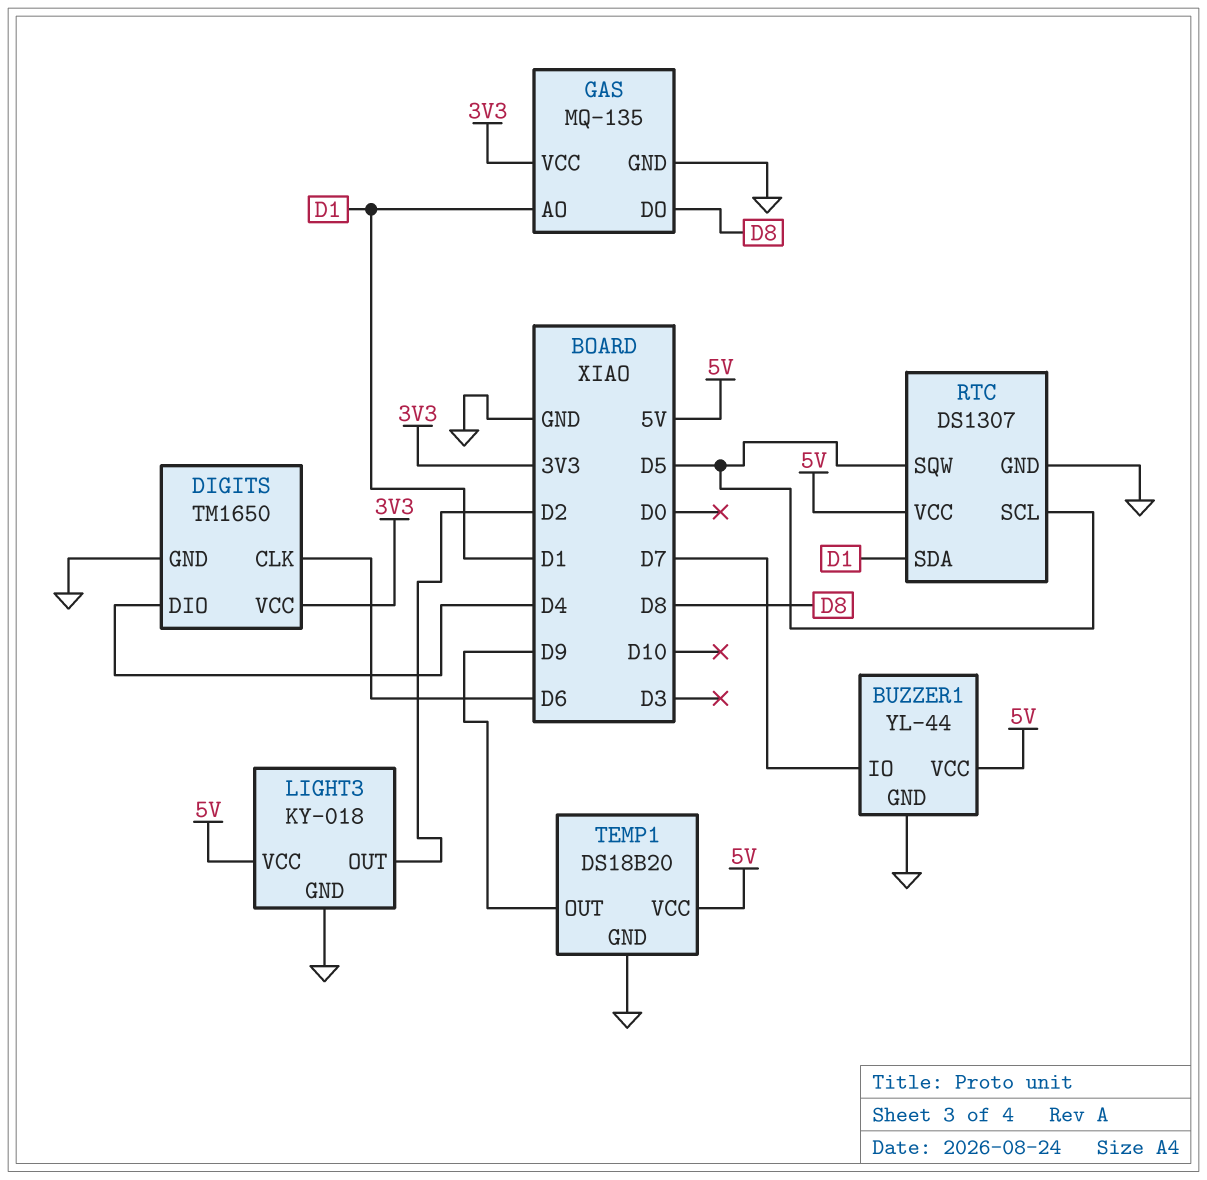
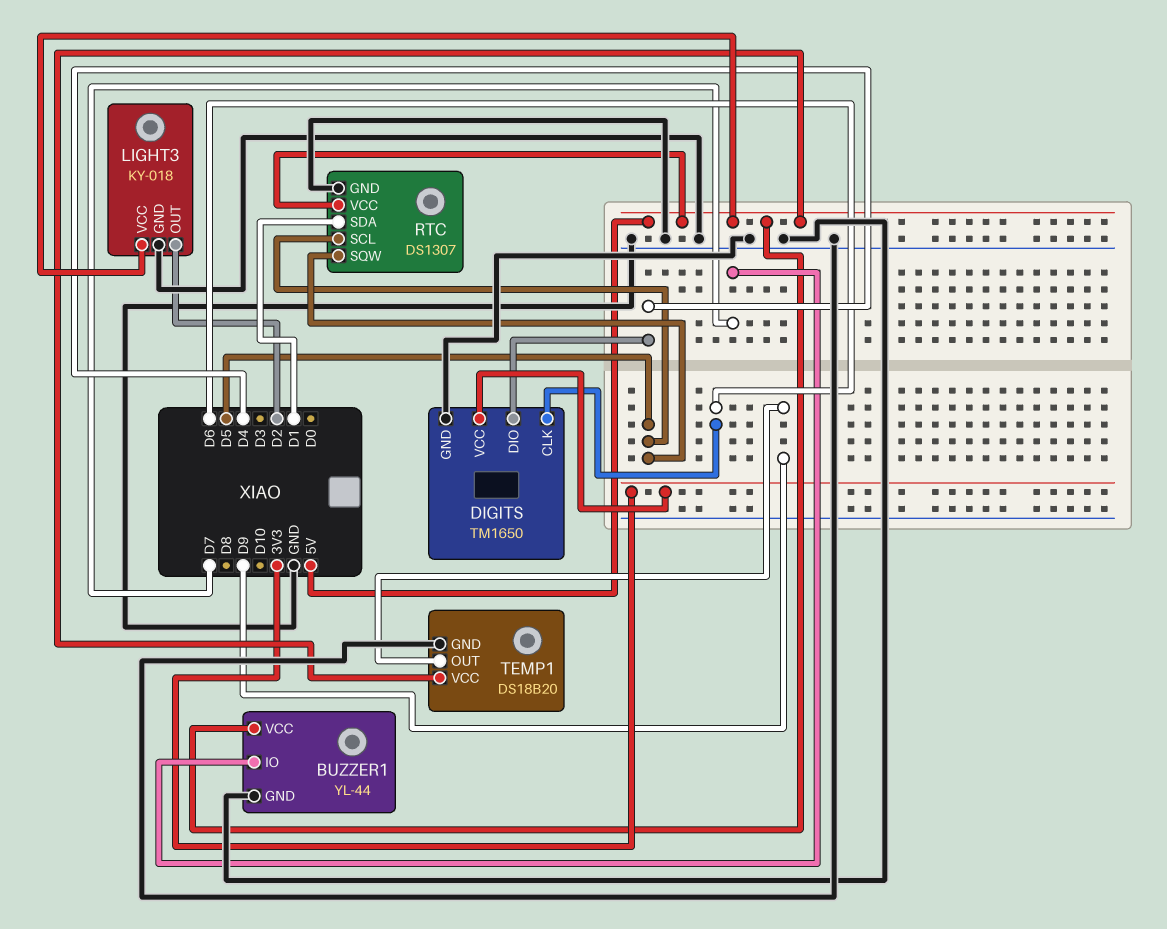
GAS: MQ-135 -> none
GAS pin AO: D1 -> none
GAS pin DO: D8 -> none
GAS pin GND: GND -> none
GAS pin VCC: 3V3 -> none

